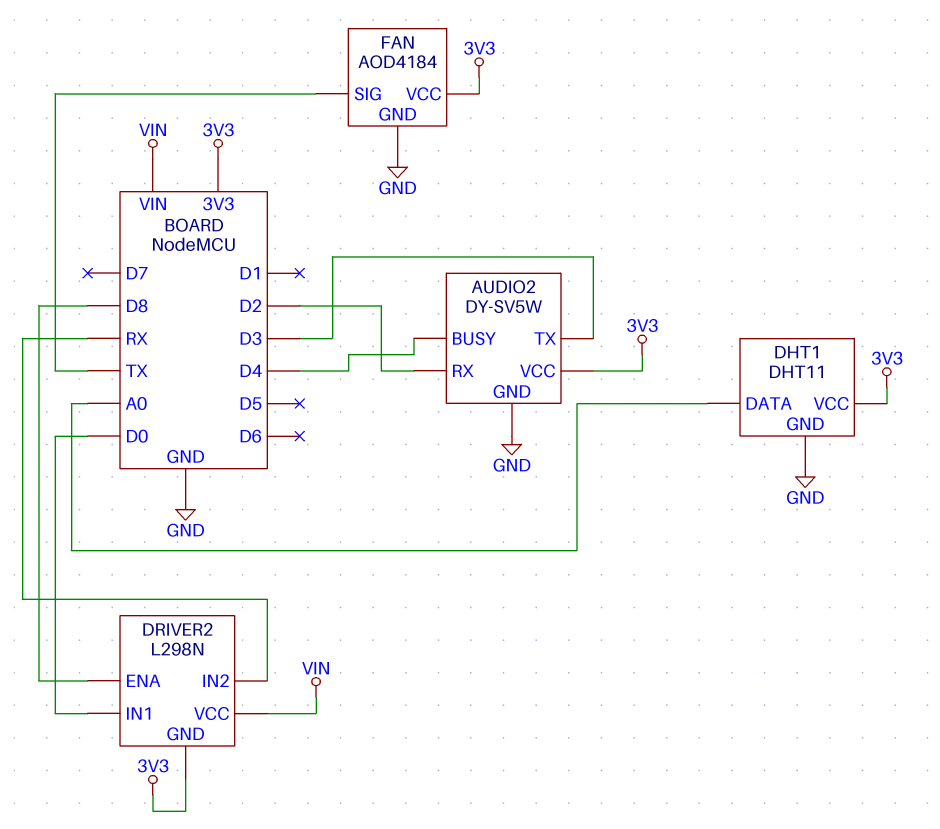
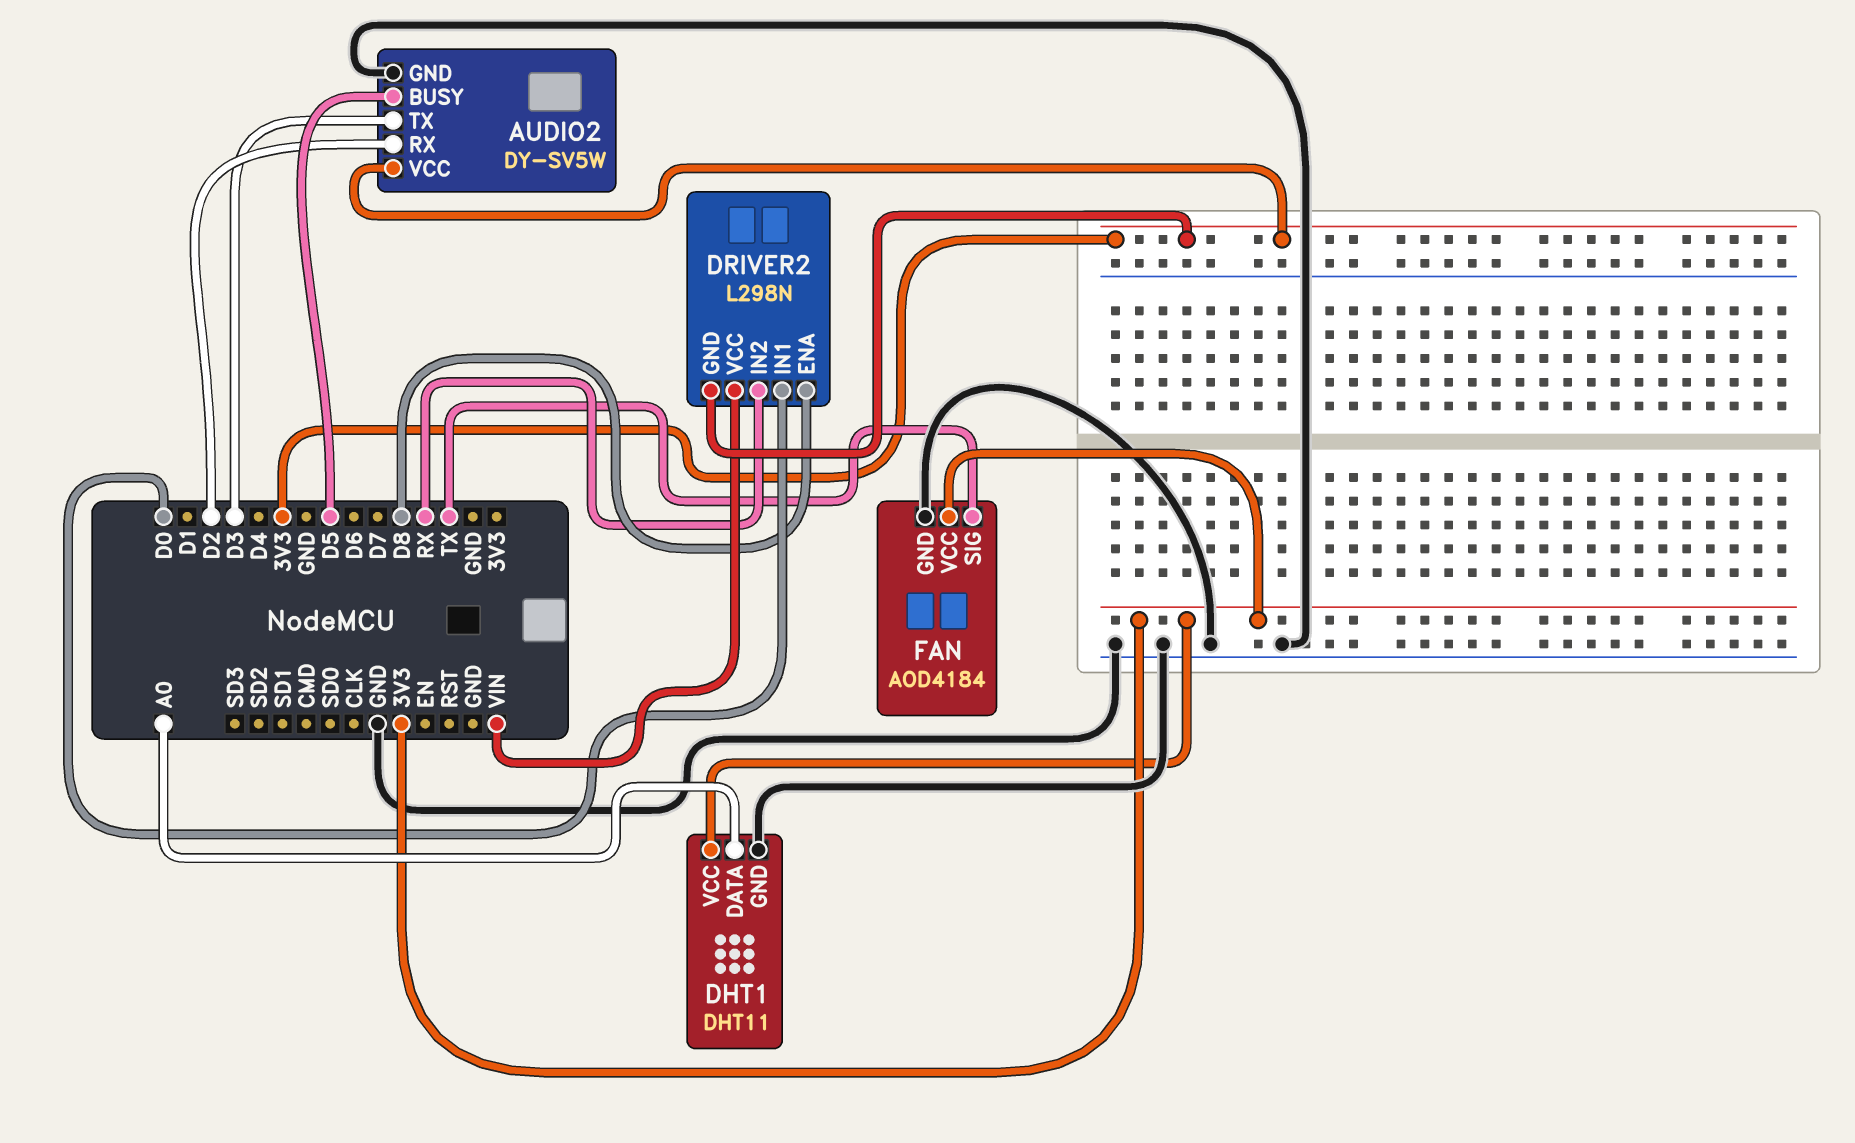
AUDIO2 pin BUSY: D4 -> D5

